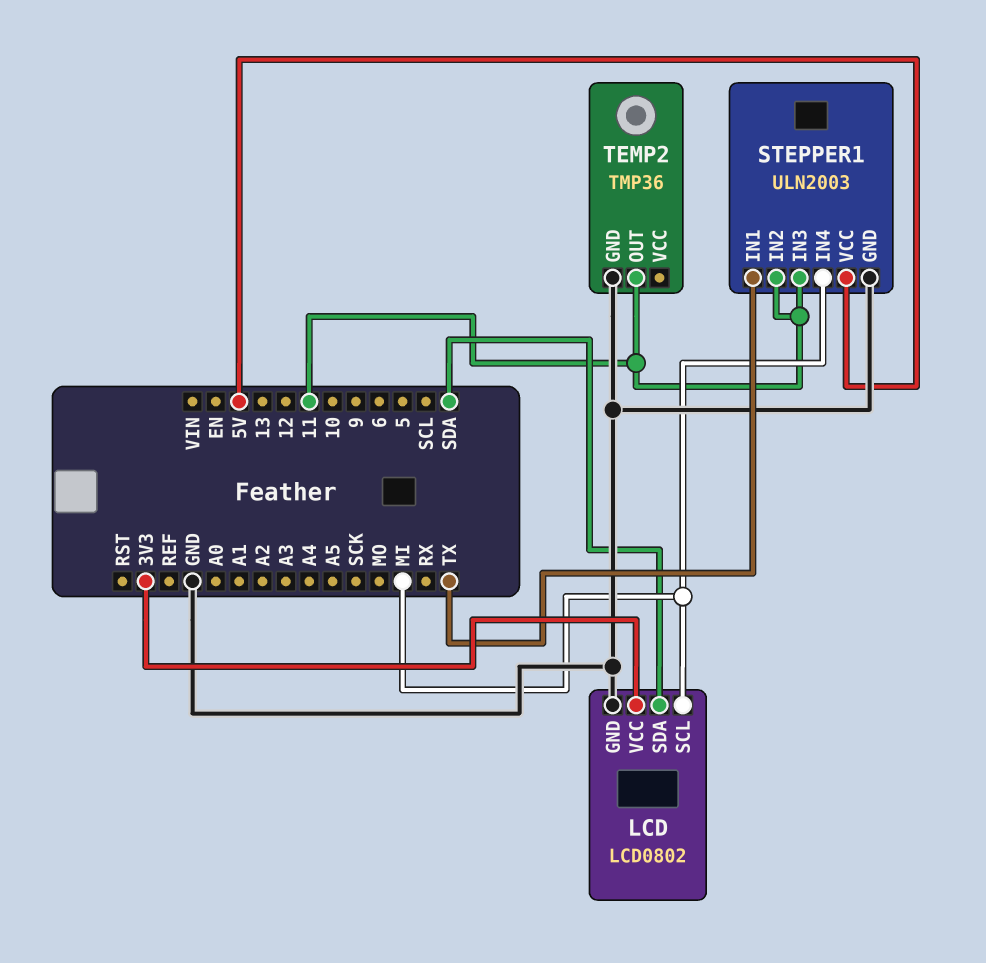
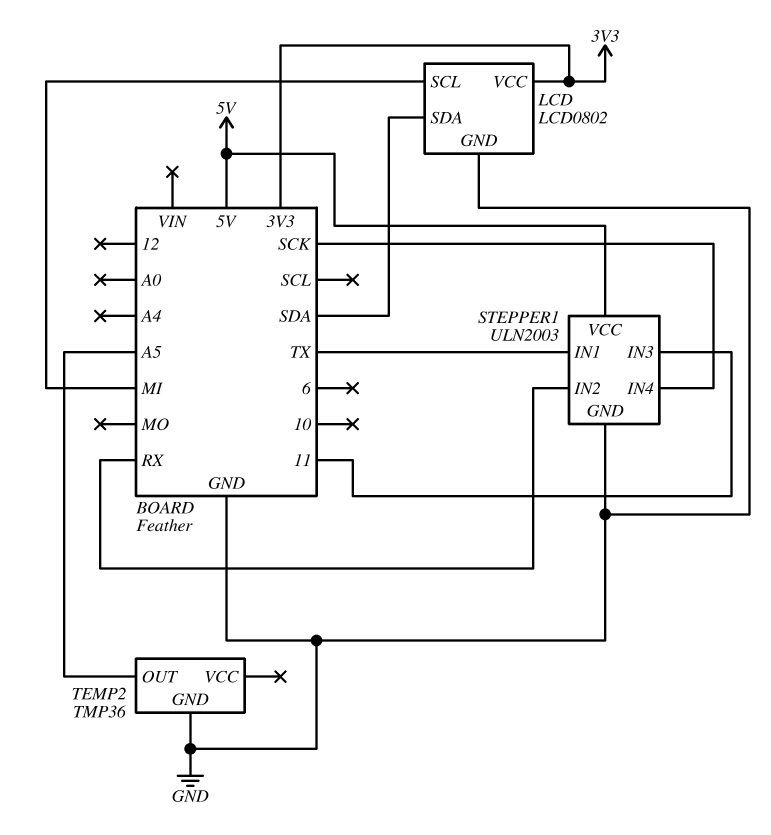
STEPPER1 pin IN2: 11 -> RX
STEPPER1 pin IN4: MI -> SCK
TEMP2 pin OUT: 11 -> A5

